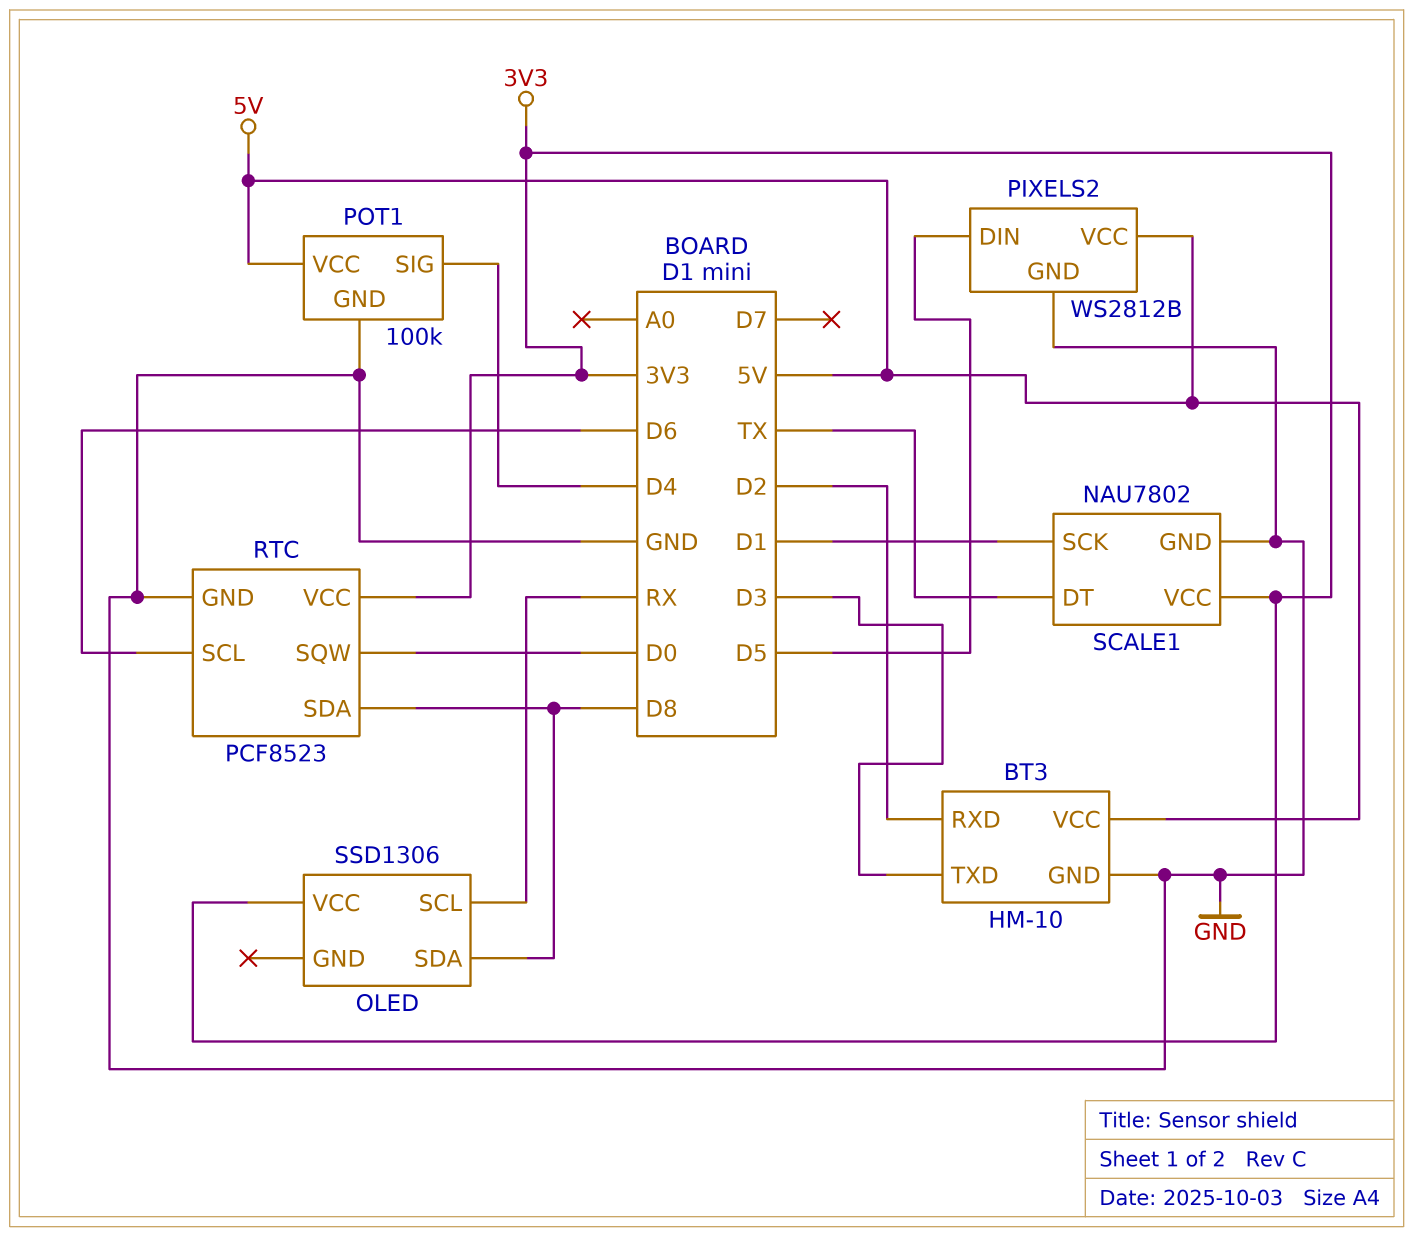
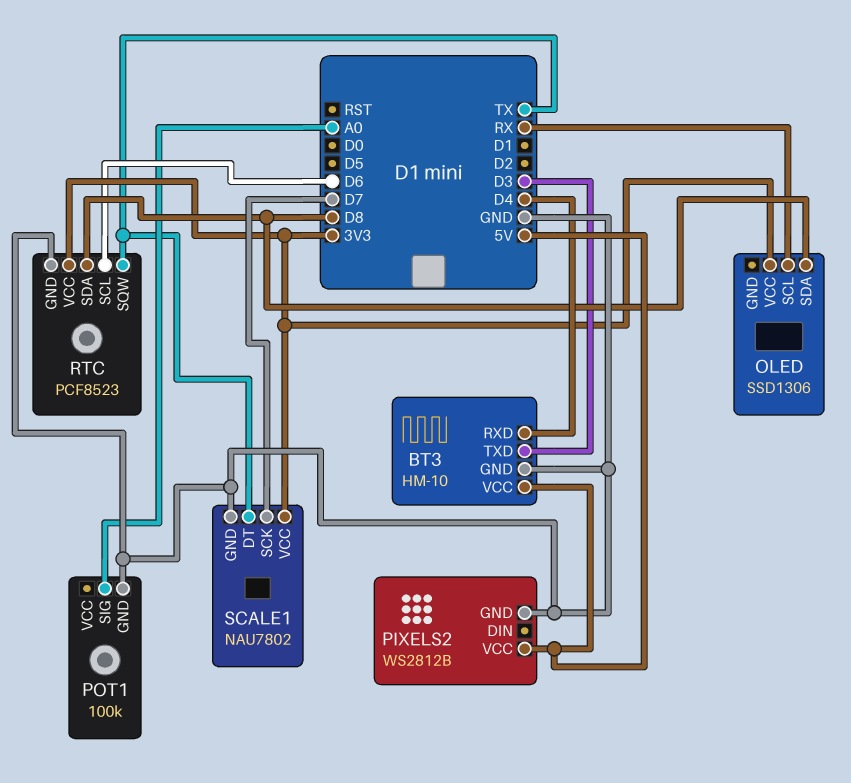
BT3 pin RXD: D2 -> D4
PIXELS2 pin DIN: D5 -> none
POT1 pin SIG: D4 -> A0
POT1 pin VCC: 5V -> none
RTC pin SQW: D0 -> TX
SCALE1 pin SCK: D1 -> D7

